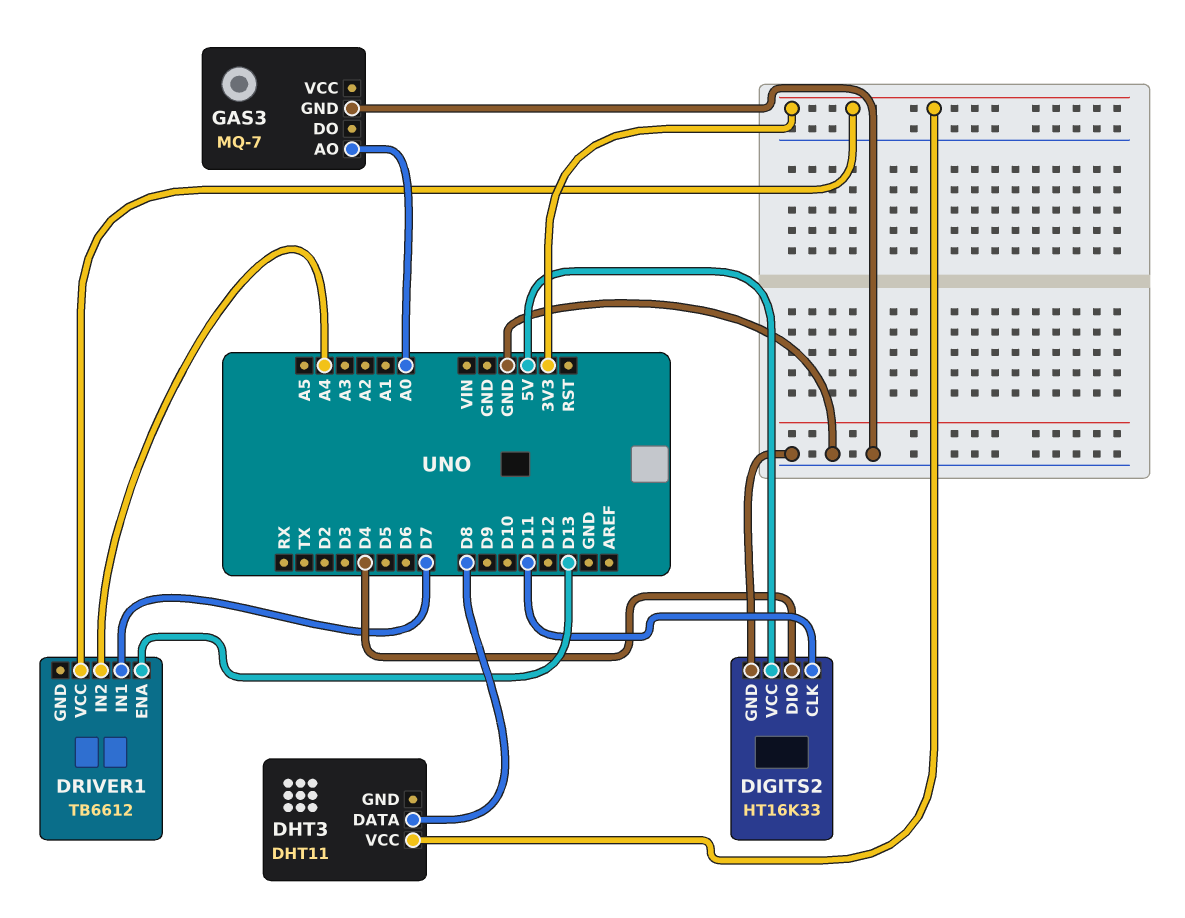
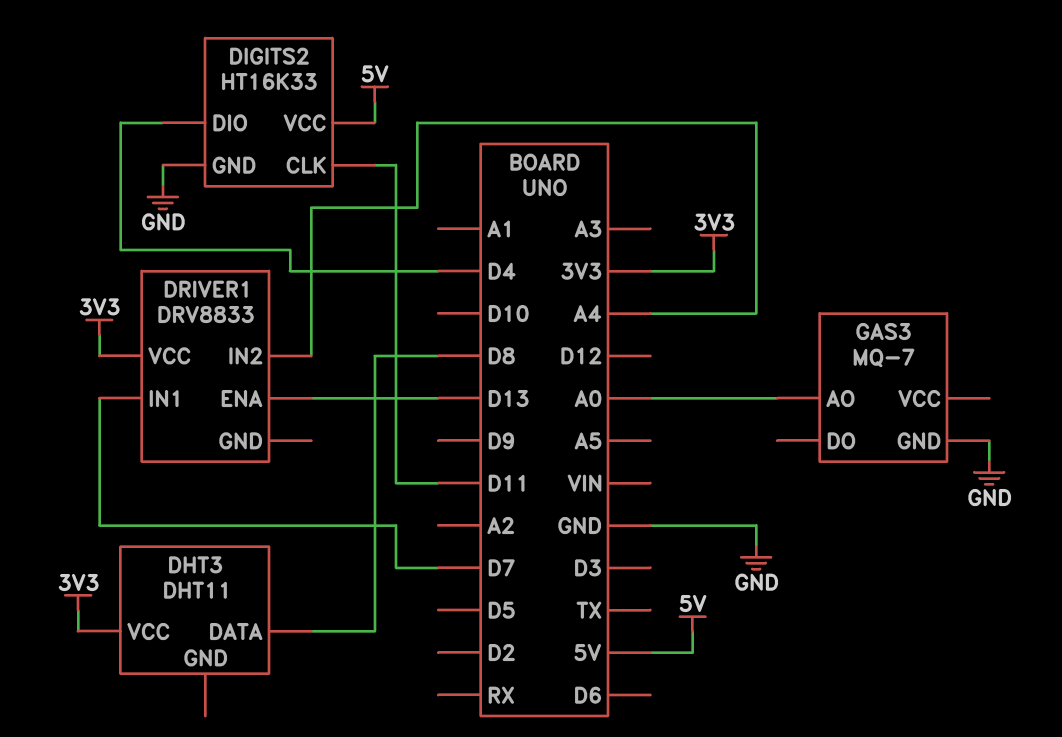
DRIVER1: TB6612 -> DRV8833

